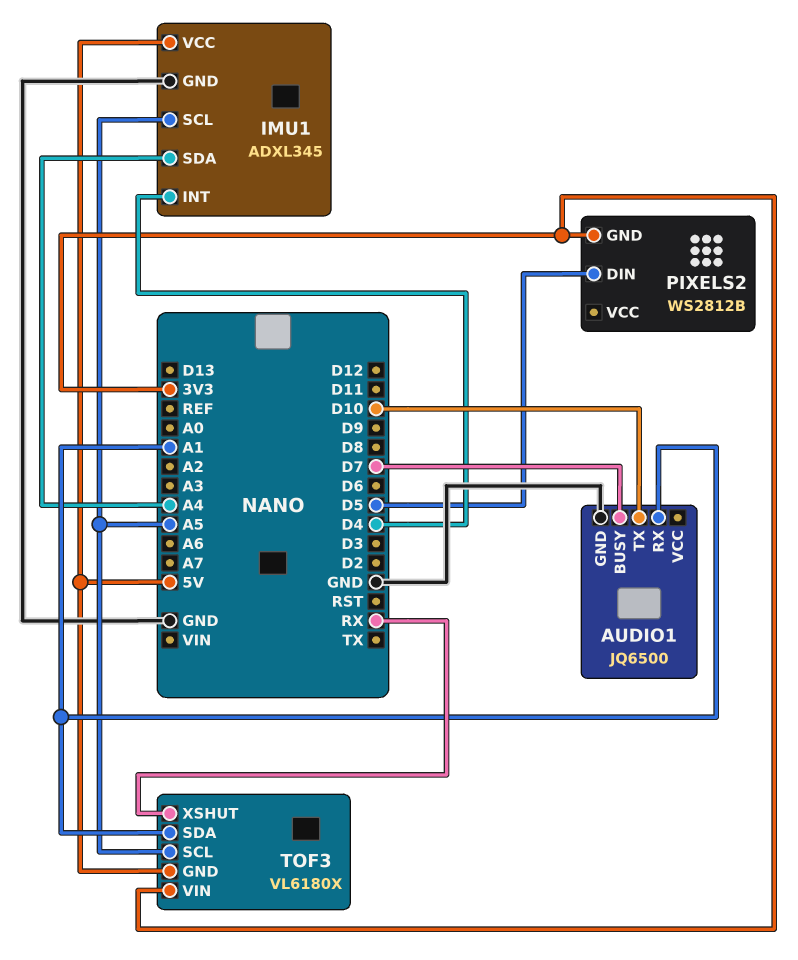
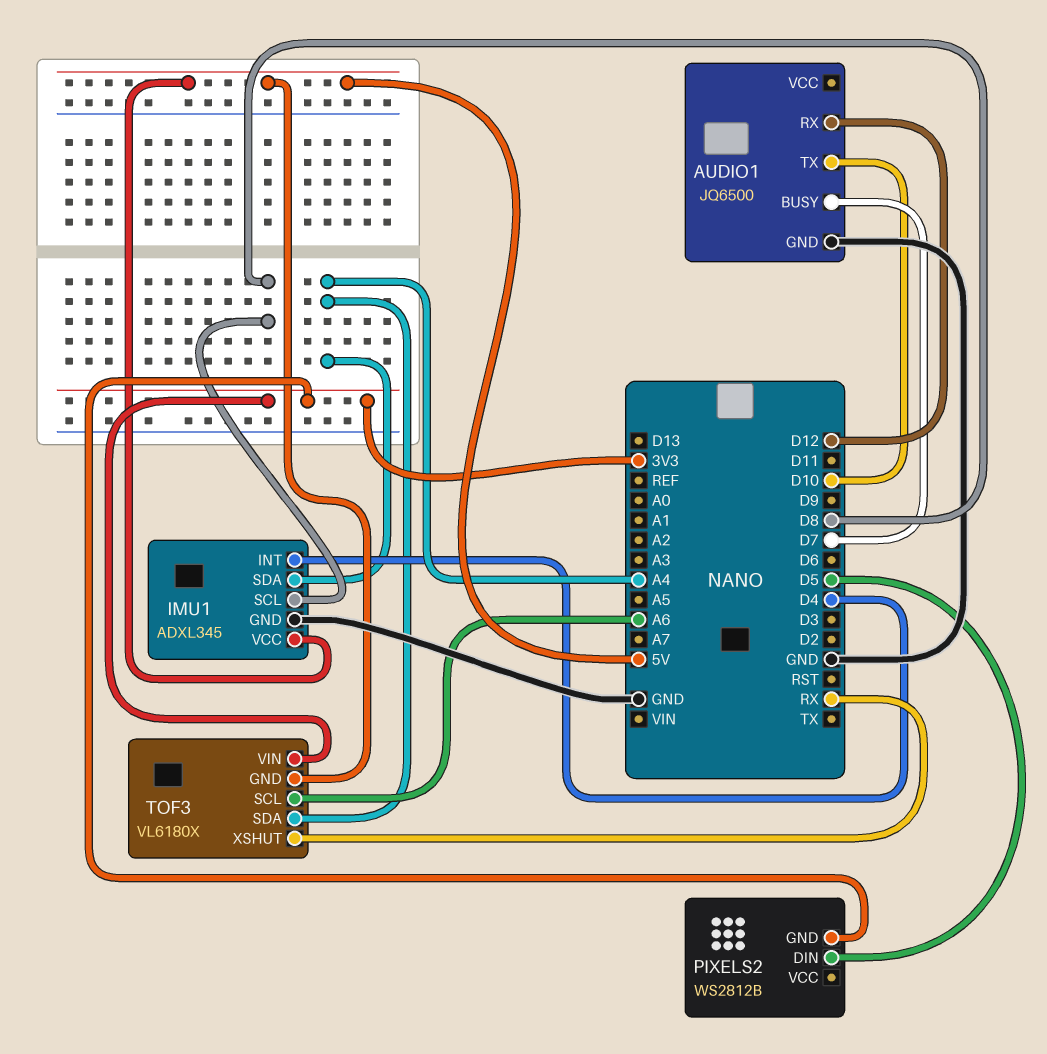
AUDIO1 pin RX: A1 -> D12
IMU1 pin SCL: A5 -> D8
TOF3 pin SCL: A5 -> A6
TOF3 pin SDA: A1 -> A4

